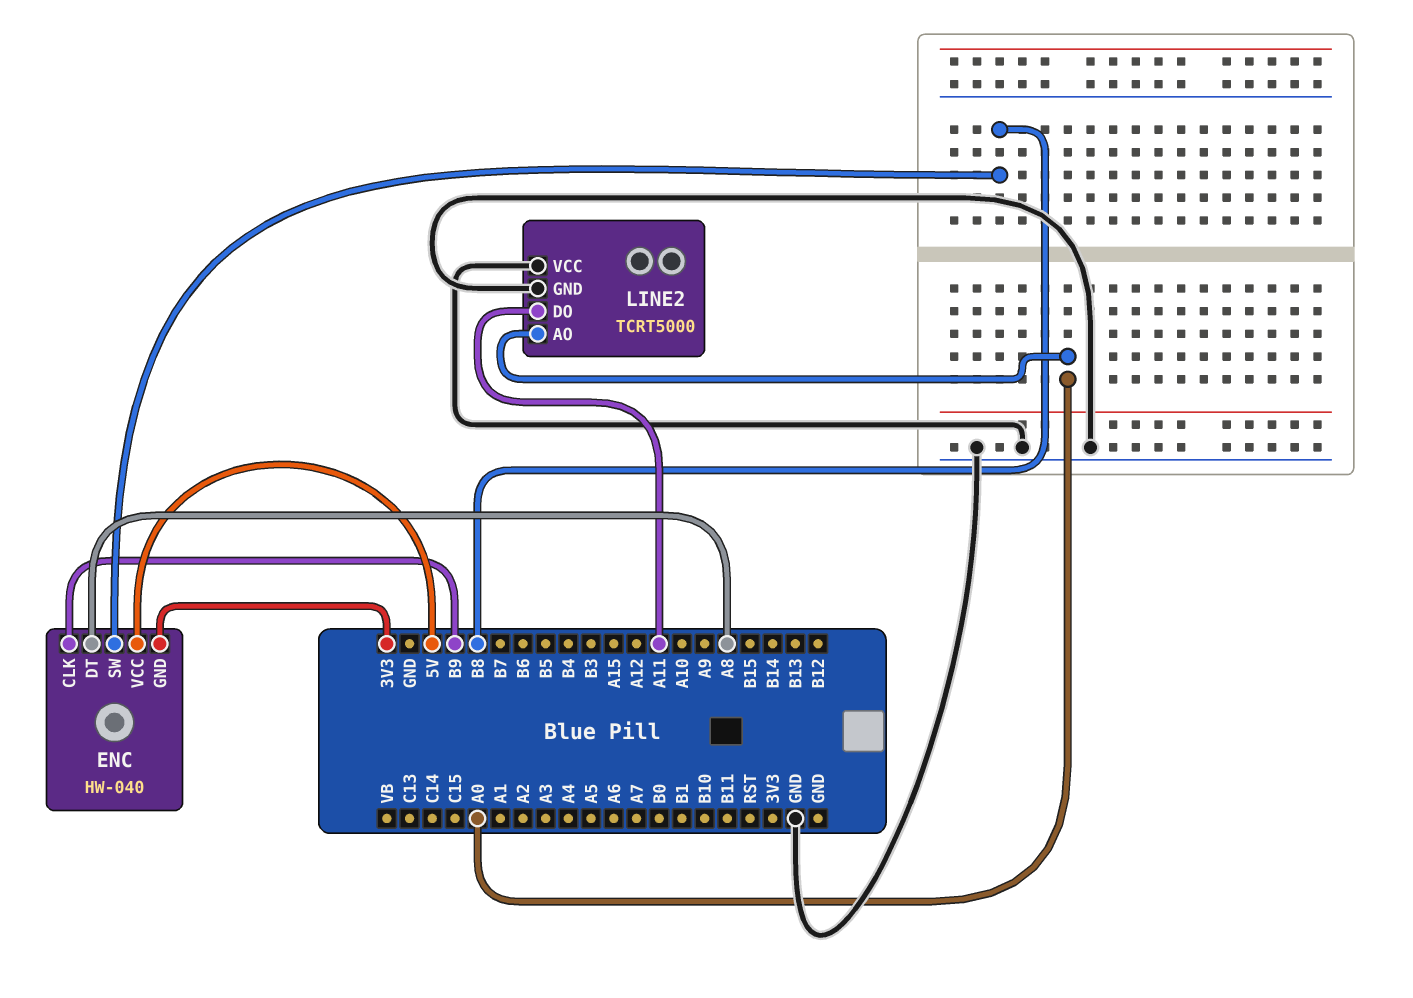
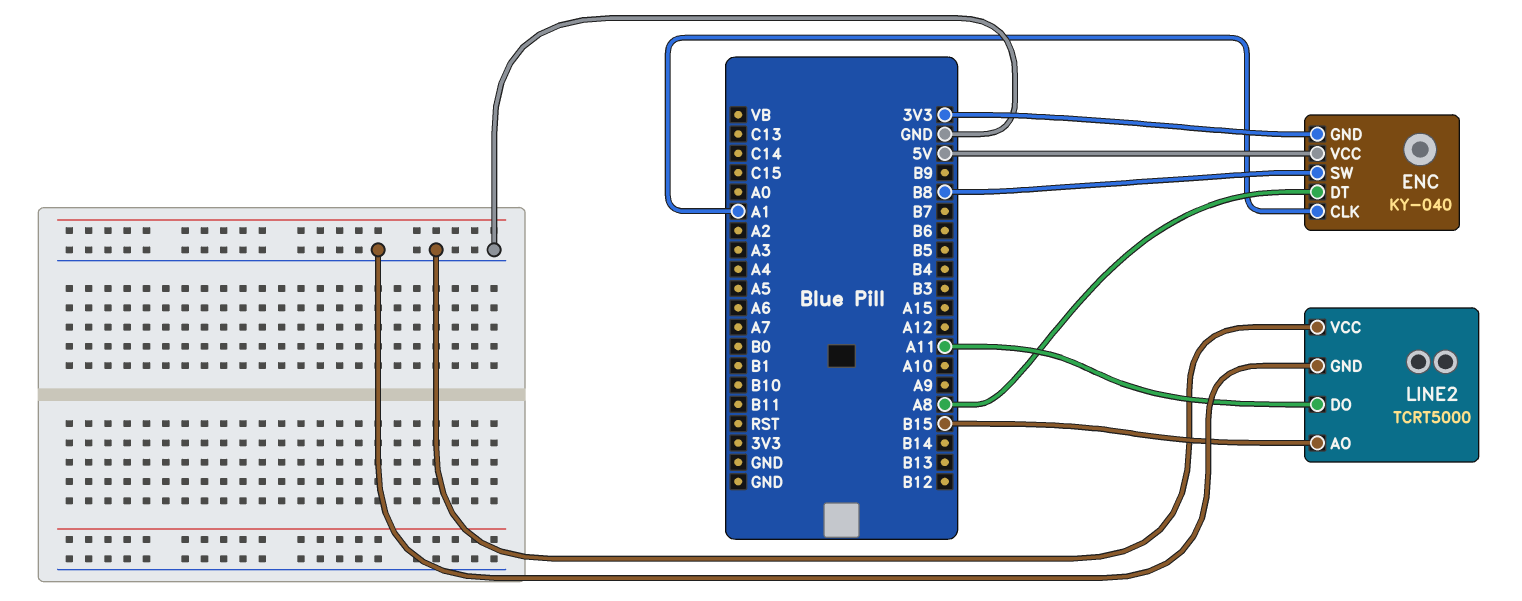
ENC: HW-040 -> KY-040
ENC pin CLK: B9 -> A1
LINE2 pin AO: A0 -> B15

